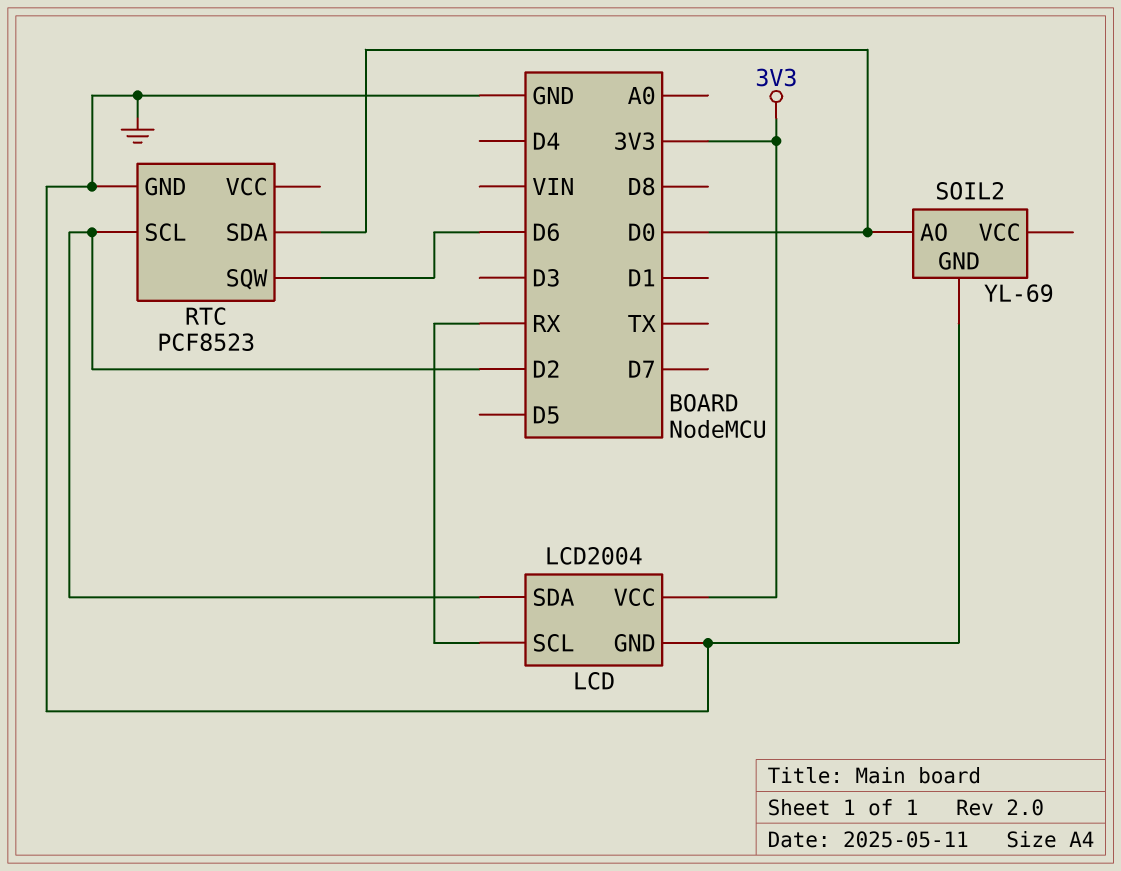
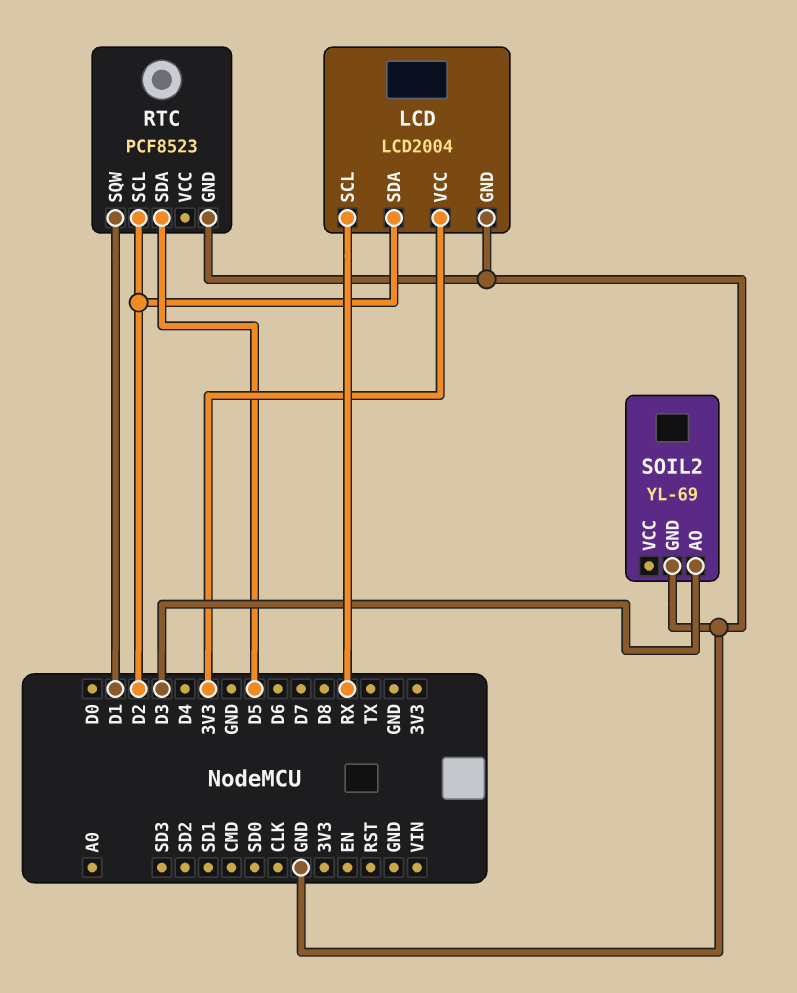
RTC pin SDA: D0 -> D5
RTC pin SQW: D6 -> D1
SOIL2 pin AO: D0 -> D3

